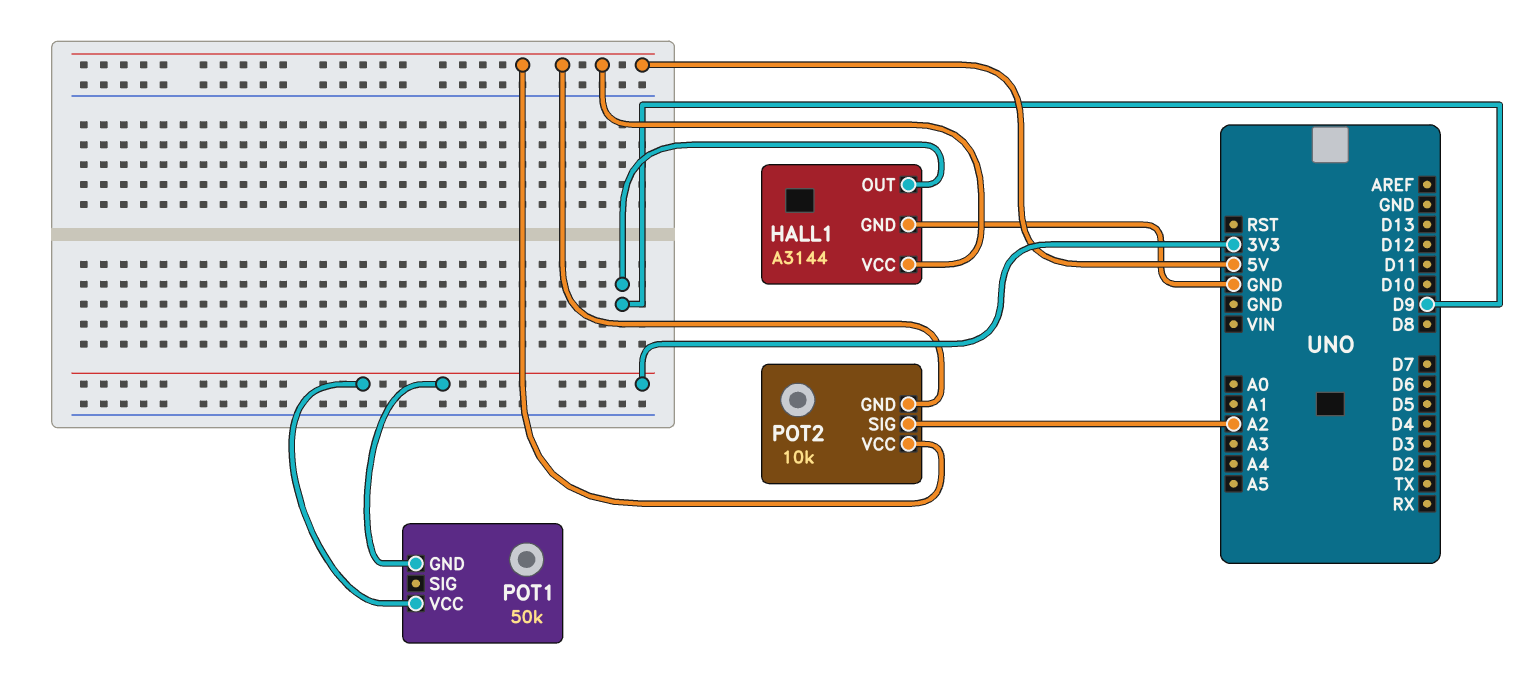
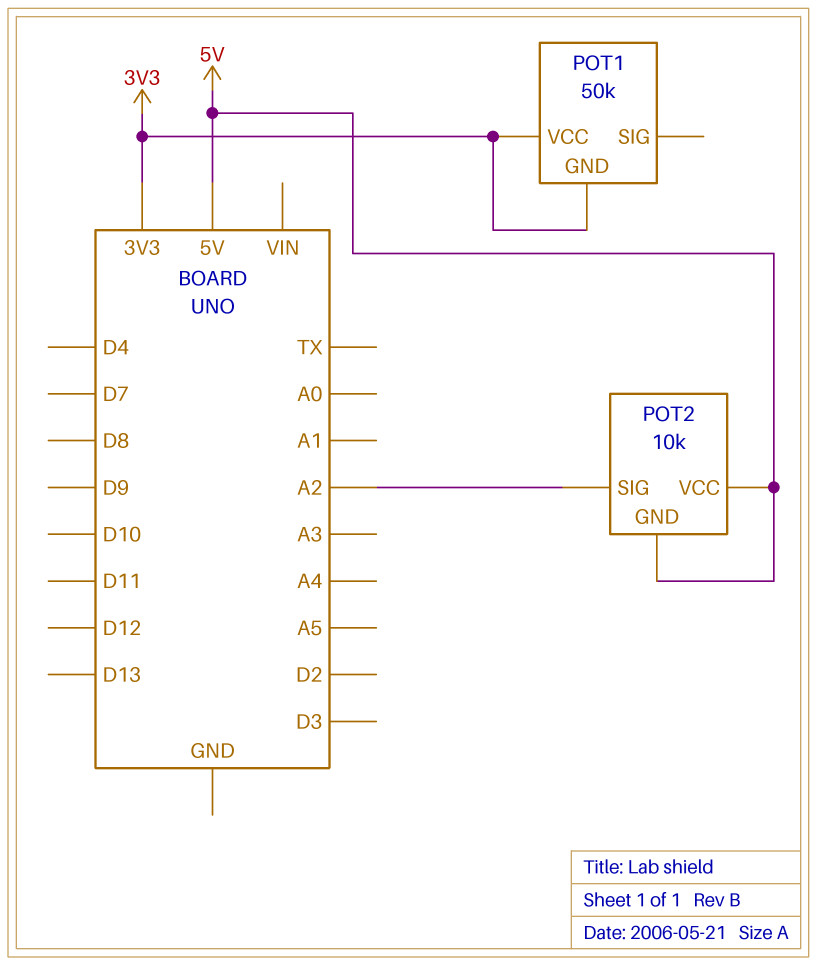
HALL1: A3144 -> none
HALL1 pin GND: GND -> none
HALL1 pin OUT: D9 -> none
HALL1 pin VCC: 5V -> none

